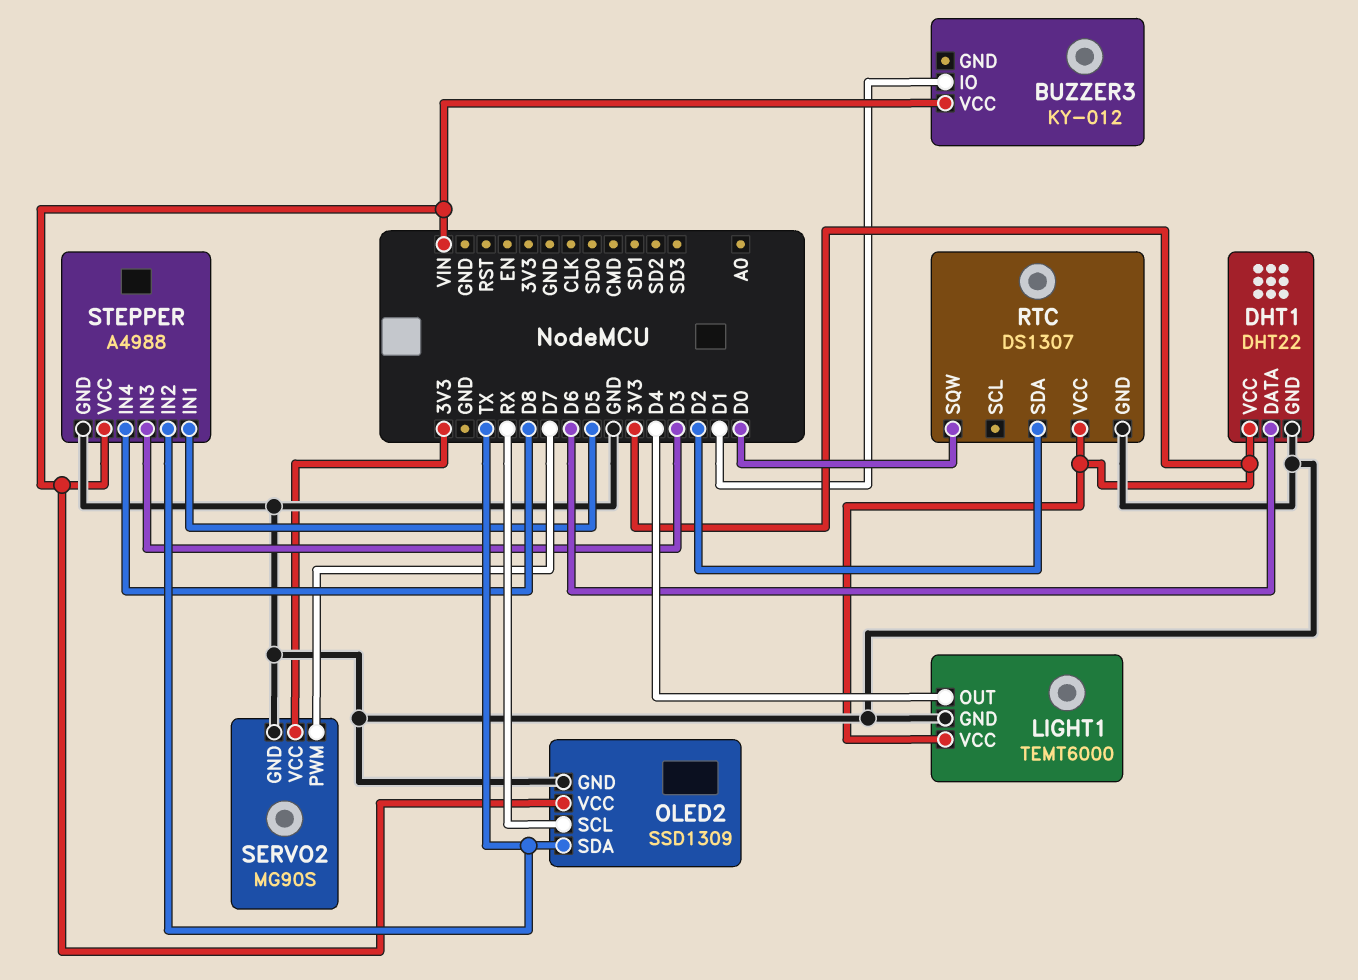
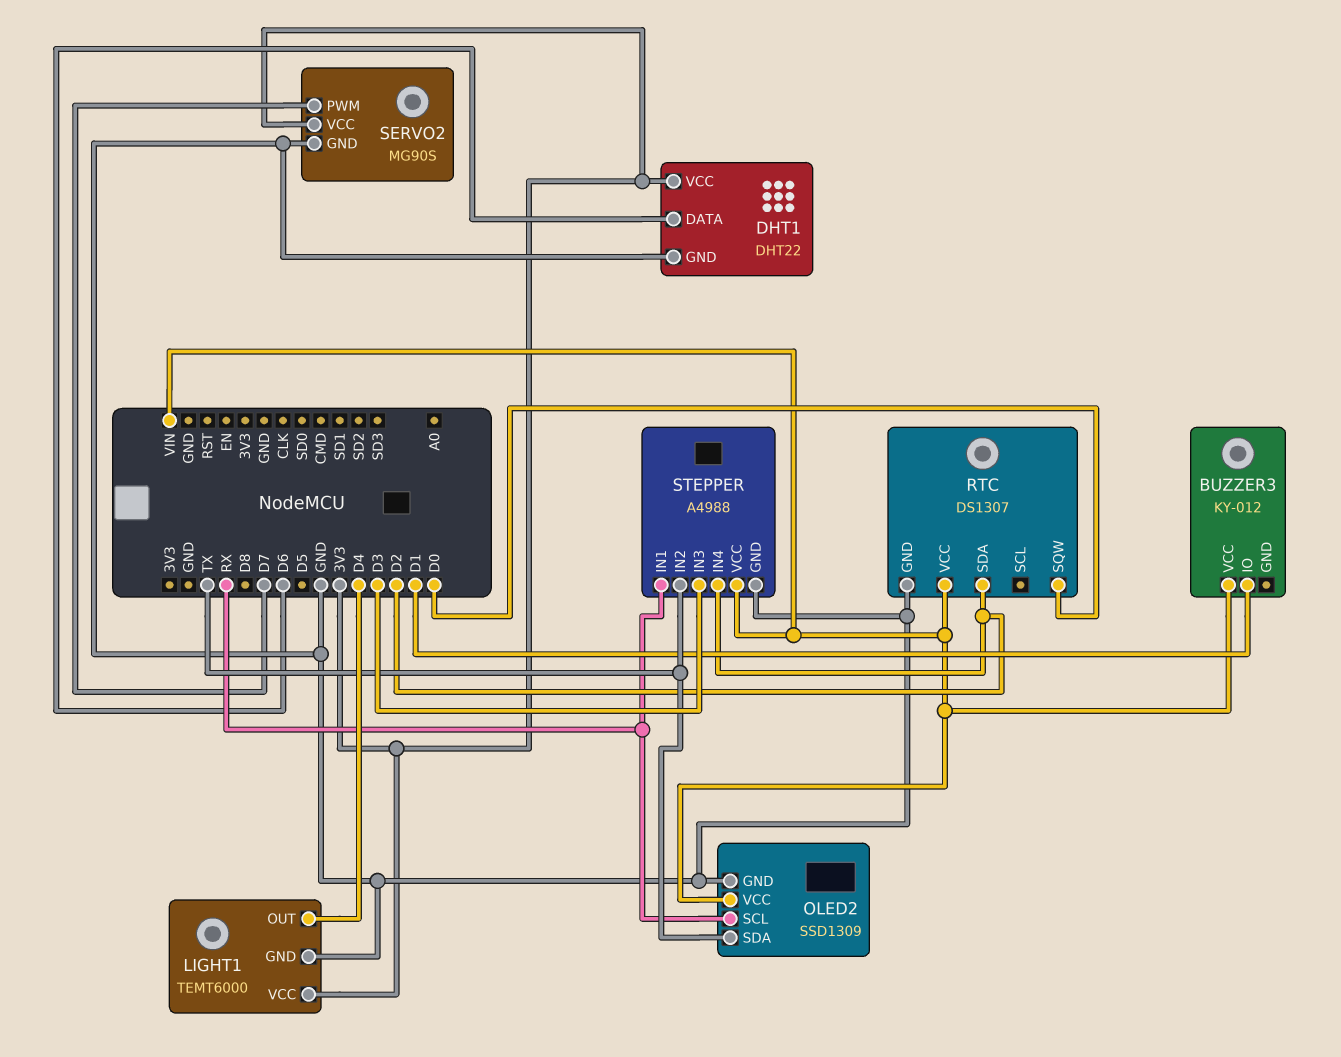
RTC pin VCC: 3V3 -> VIN
STEPPER pin IN1: D5 -> RX
STEPPER pin IN4: D8 -> D2

